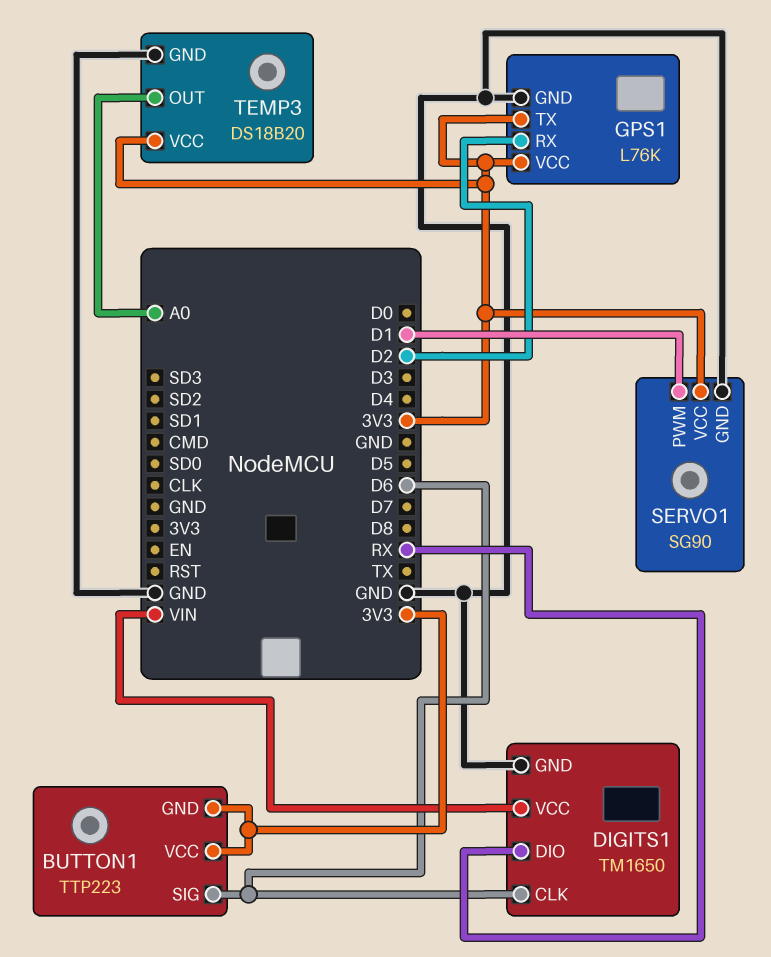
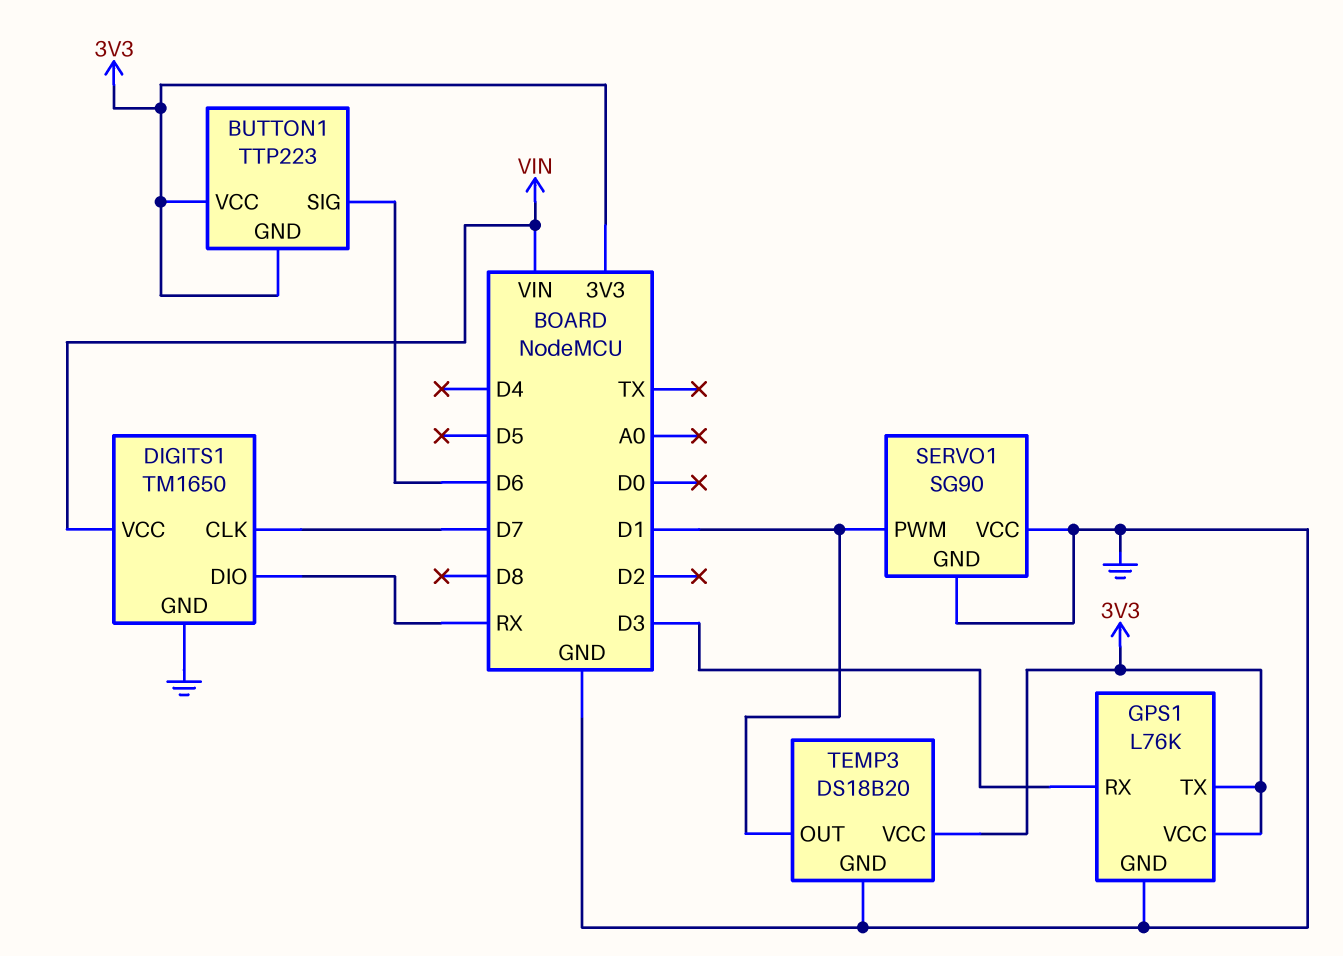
DIGITS1 pin CLK: D6 -> D7
GPS1 pin RX: D2 -> D3
SERVO1 pin VCC: 3V3 -> GND
TEMP3 pin OUT: A0 -> D1

